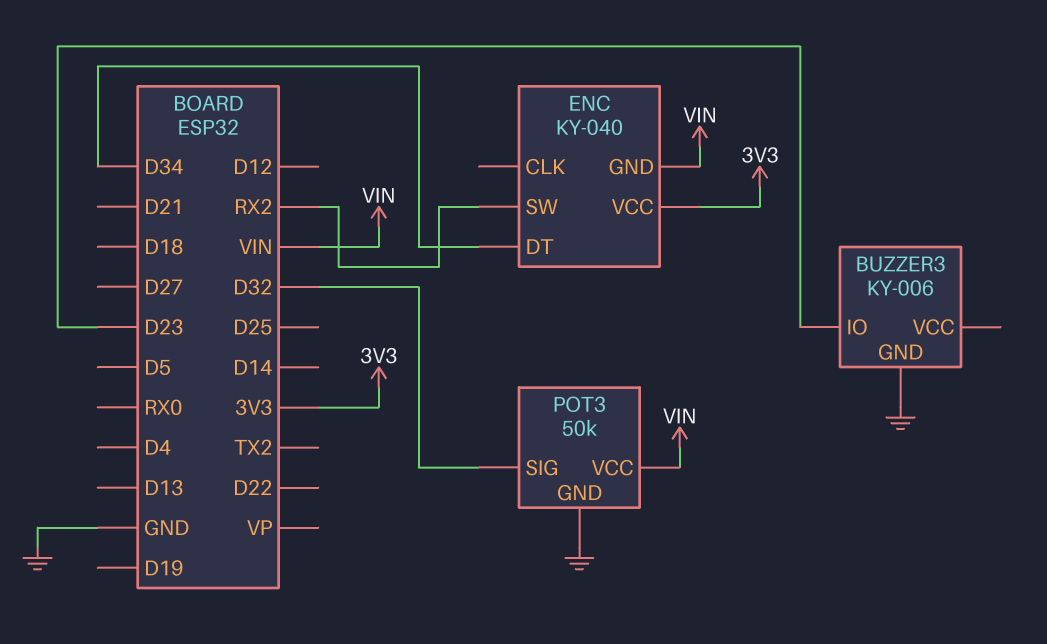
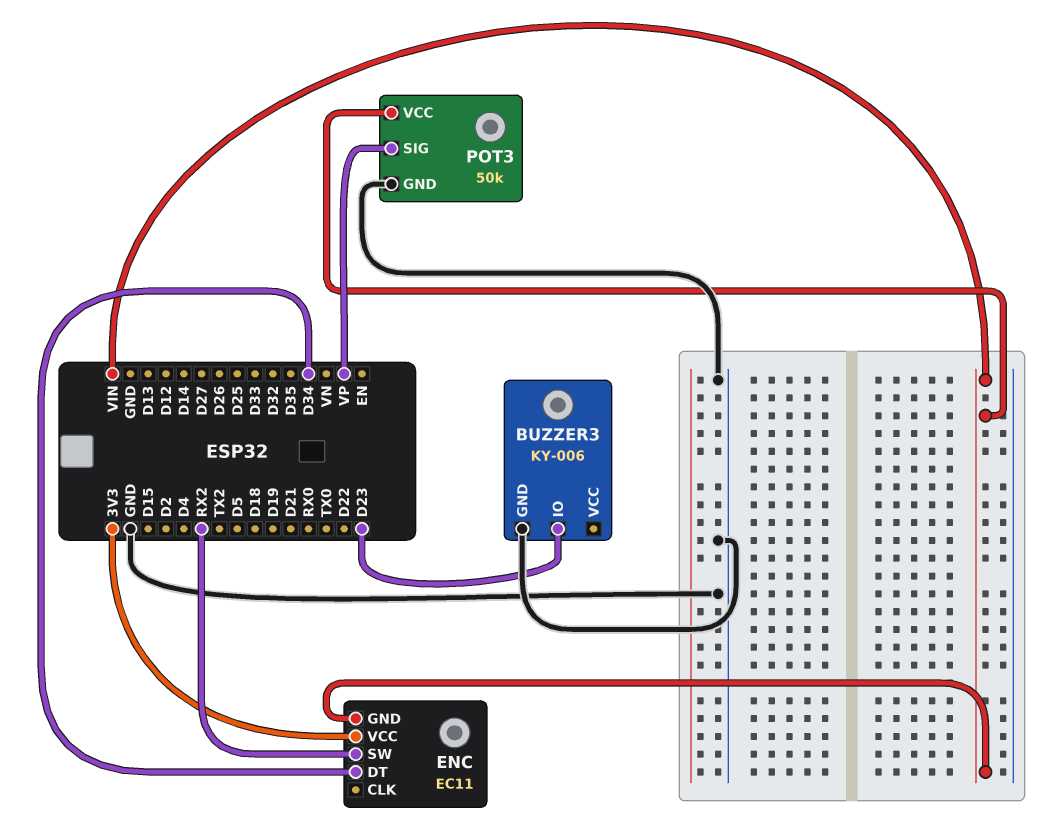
ENC: KY-040 -> EC11
POT3 pin SIG: D32 -> VP

